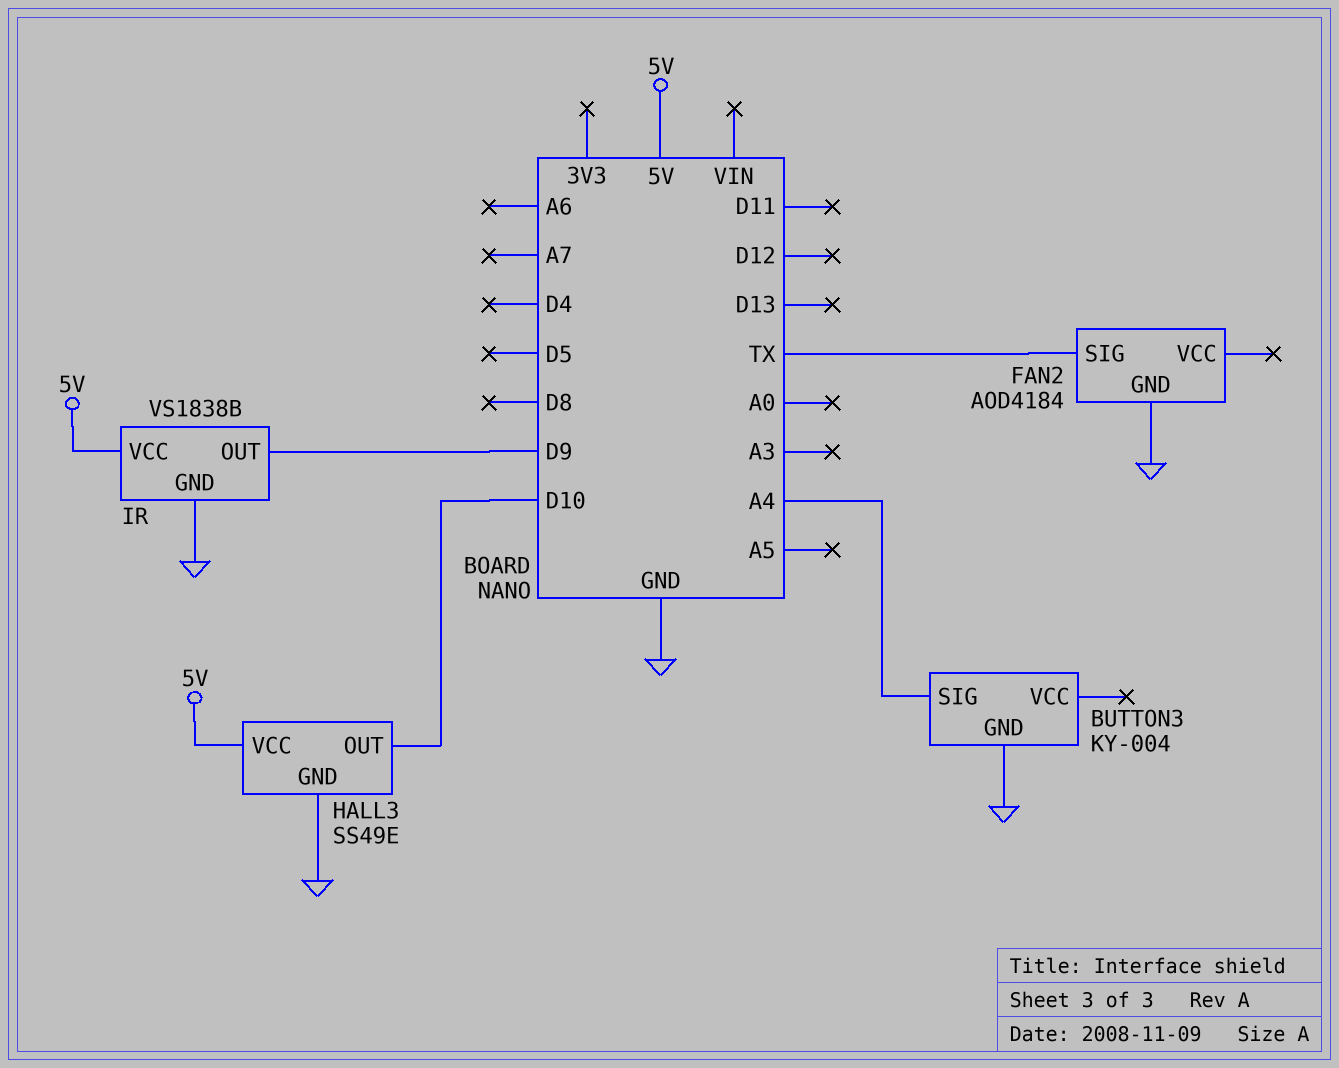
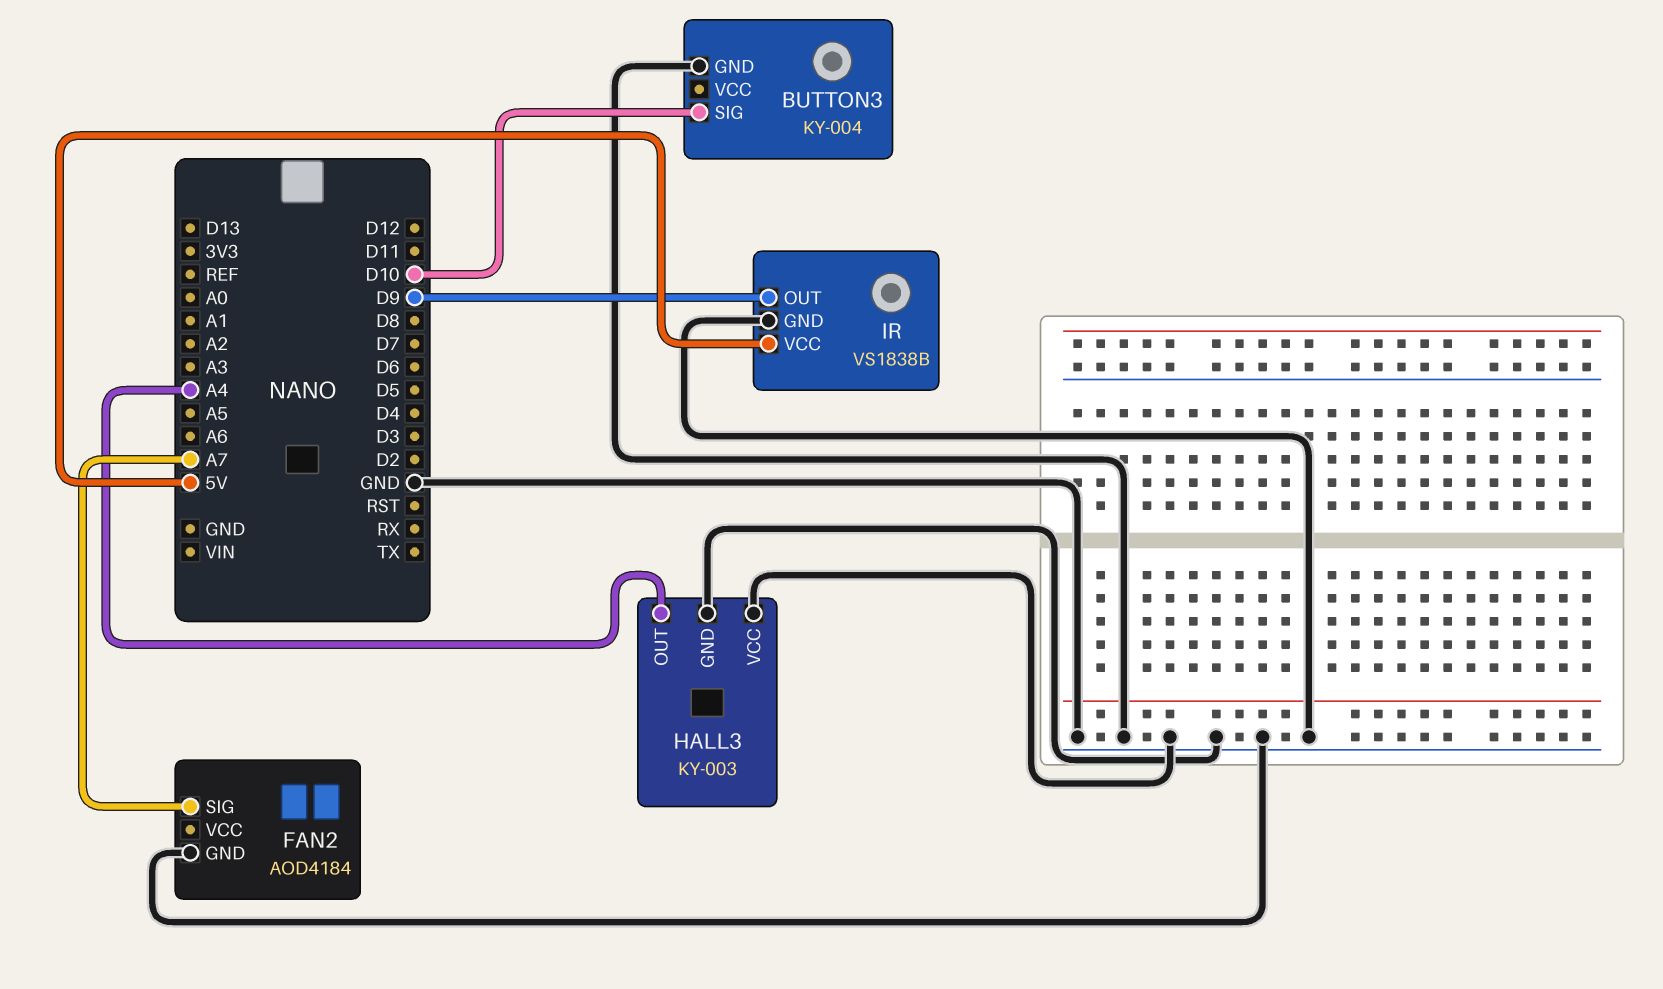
BUTTON3 pin SIG: A4 -> D10
FAN2 pin SIG: TX -> A7
HALL3: SS49E -> KY-003
HALL3 pin OUT: D10 -> A4
HALL3 pin VCC: 5V -> GND

